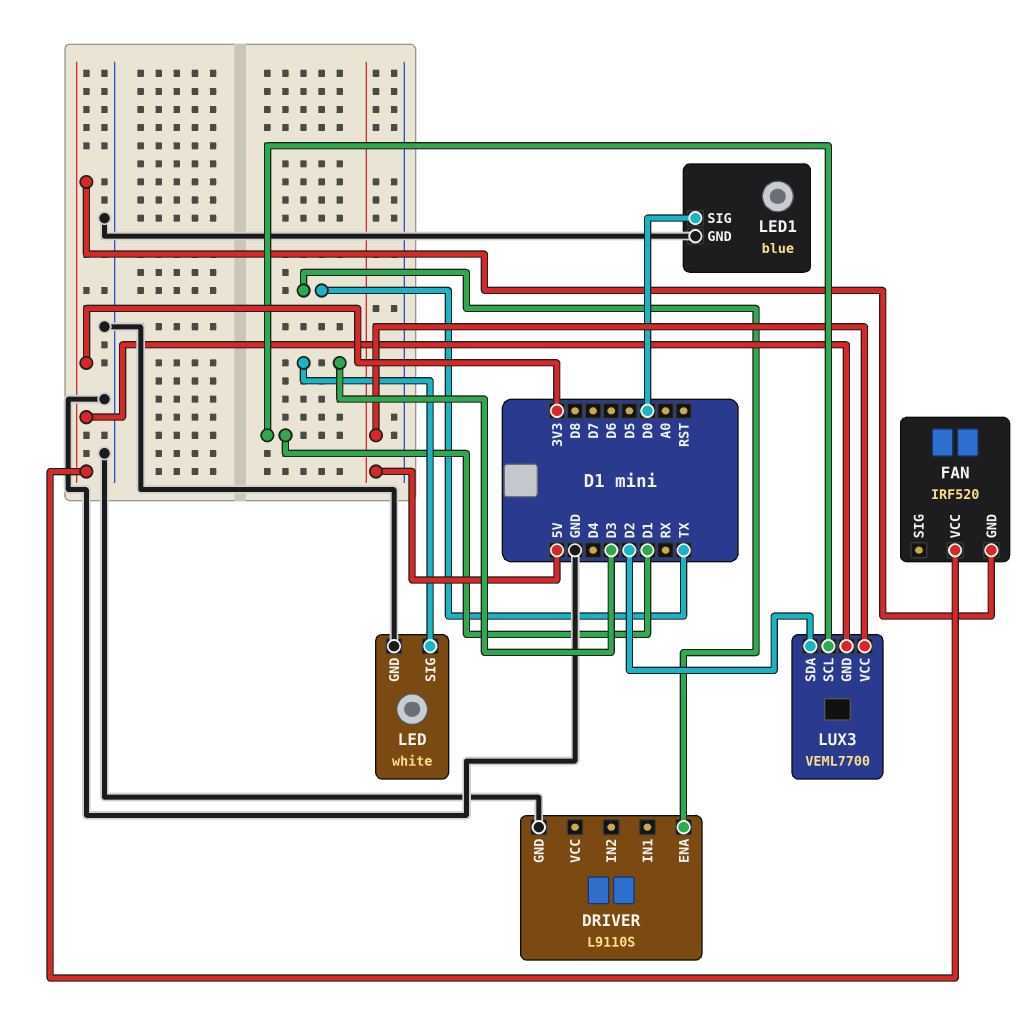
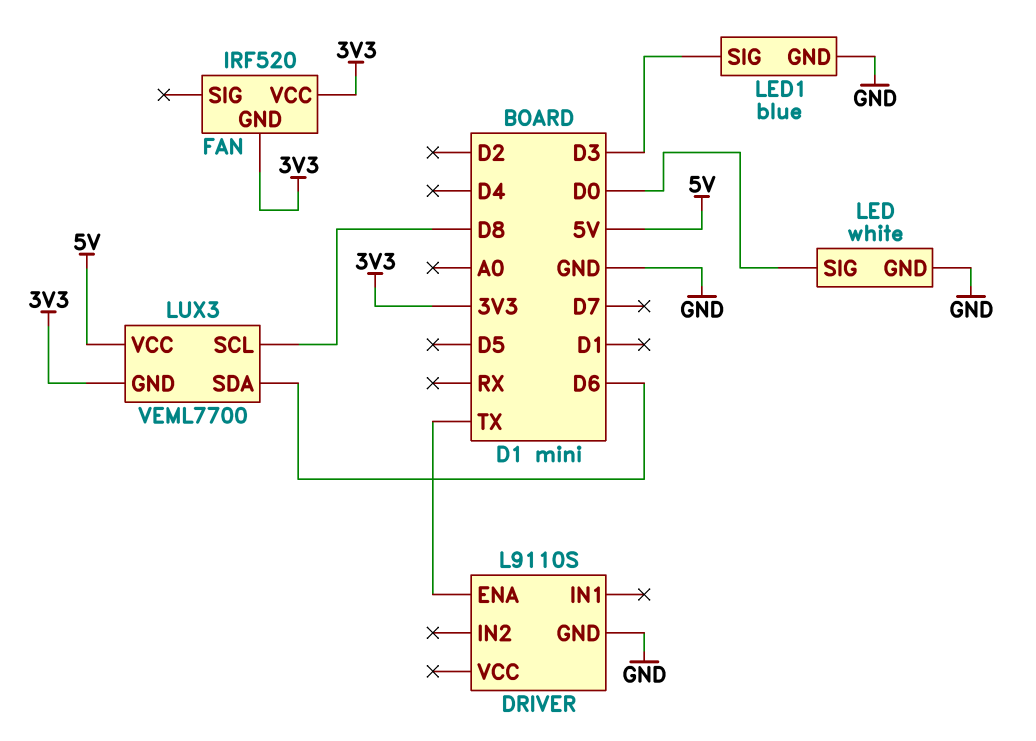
LED pin SIG: D3 -> D0
LED1 pin SIG: D0 -> D3
LUX3 pin SCL: D1 -> D8
LUX3 pin SDA: D2 -> D6

